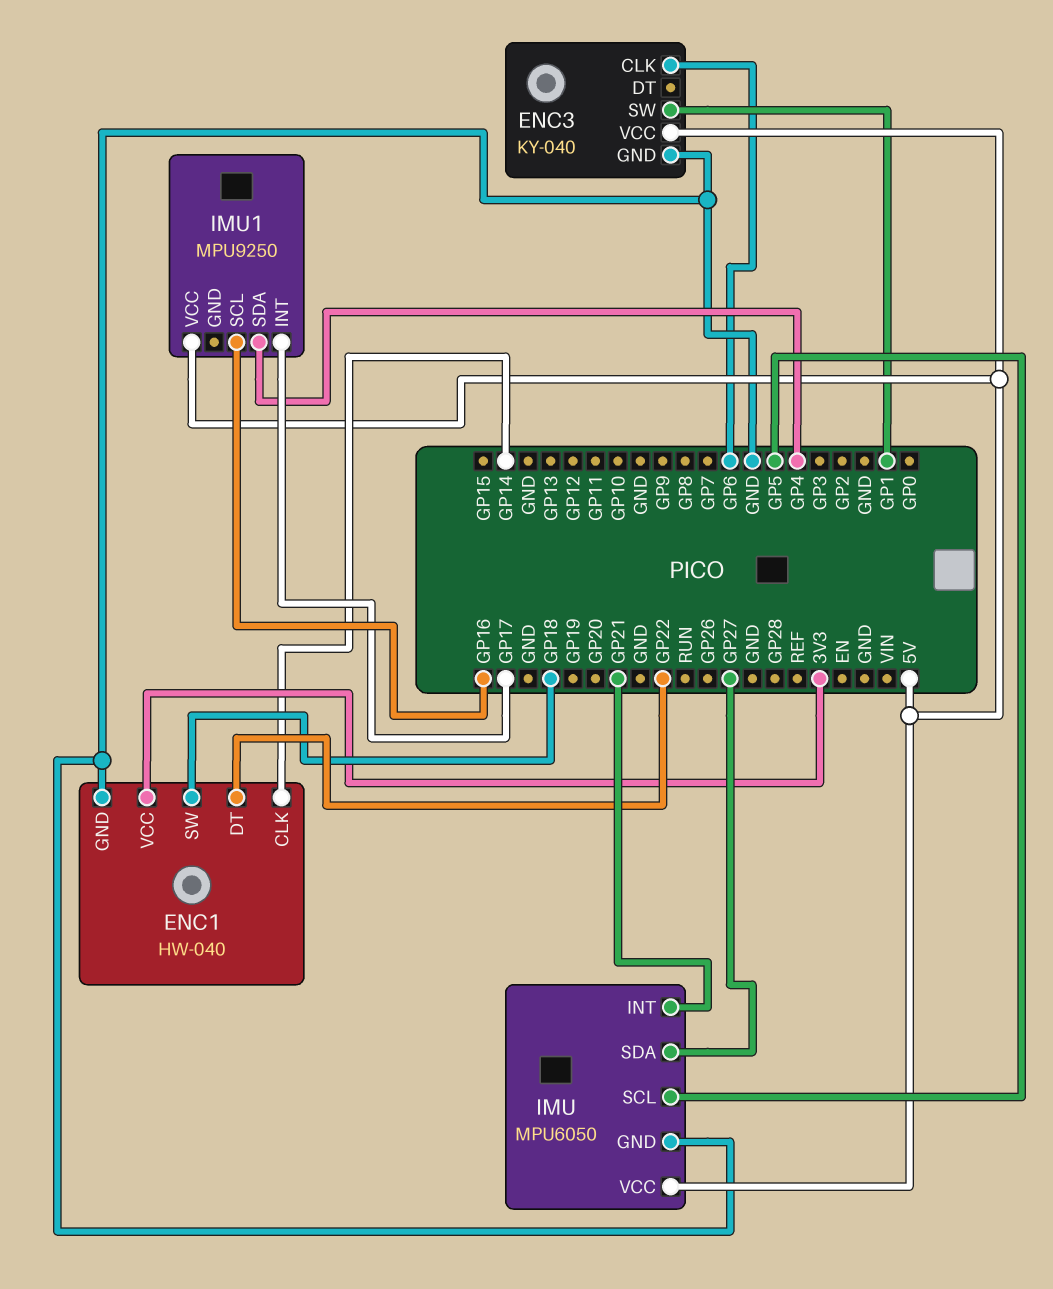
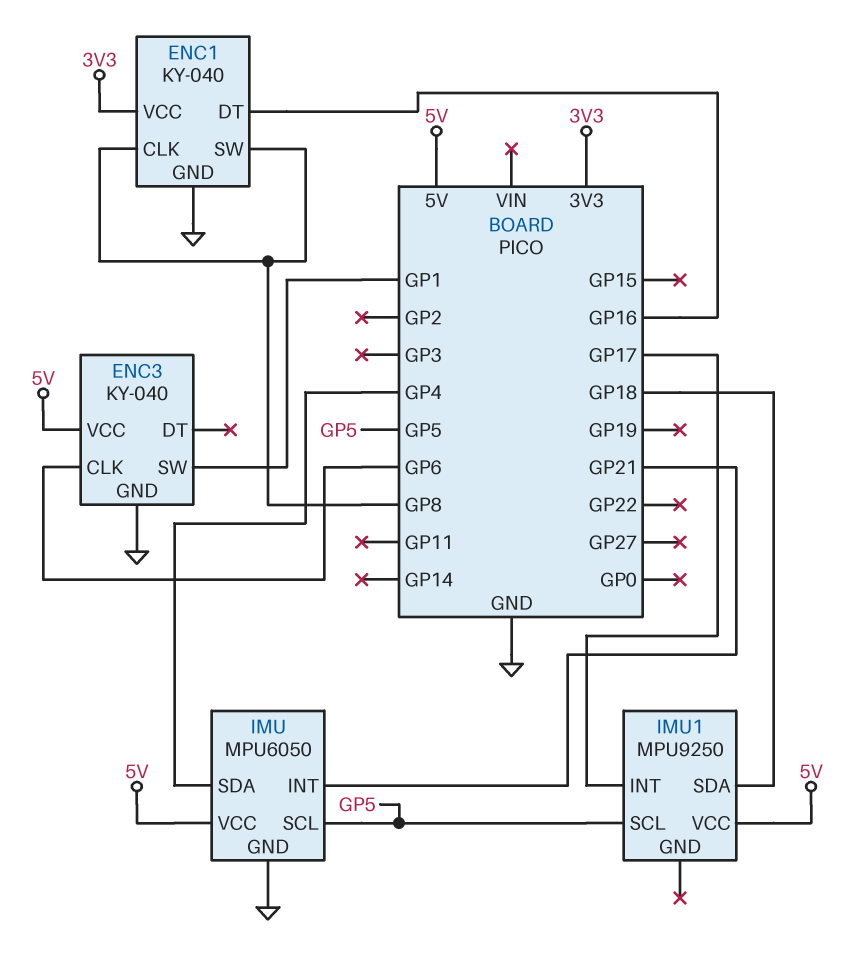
ENC1: HW-040 -> KY-040
ENC1 pin CLK: GP14 -> GP8
ENC1 pin DT: GP22 -> GP16
ENC1 pin SW: GP18 -> GP8
IMU pin SDA: GP27 -> GP4
IMU1 pin SCL: GP16 -> GP5
IMU1 pin SDA: GP4 -> GP18

